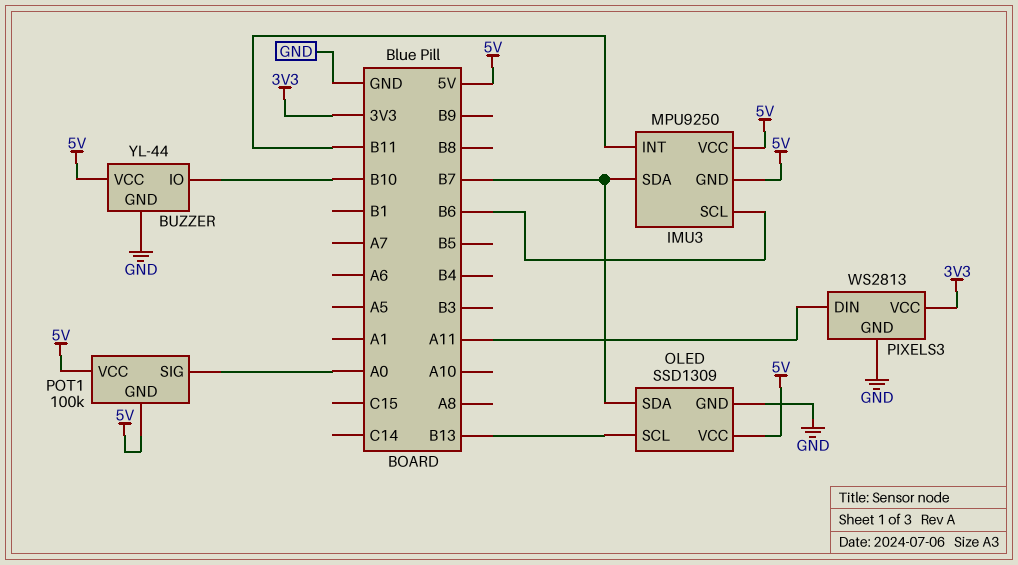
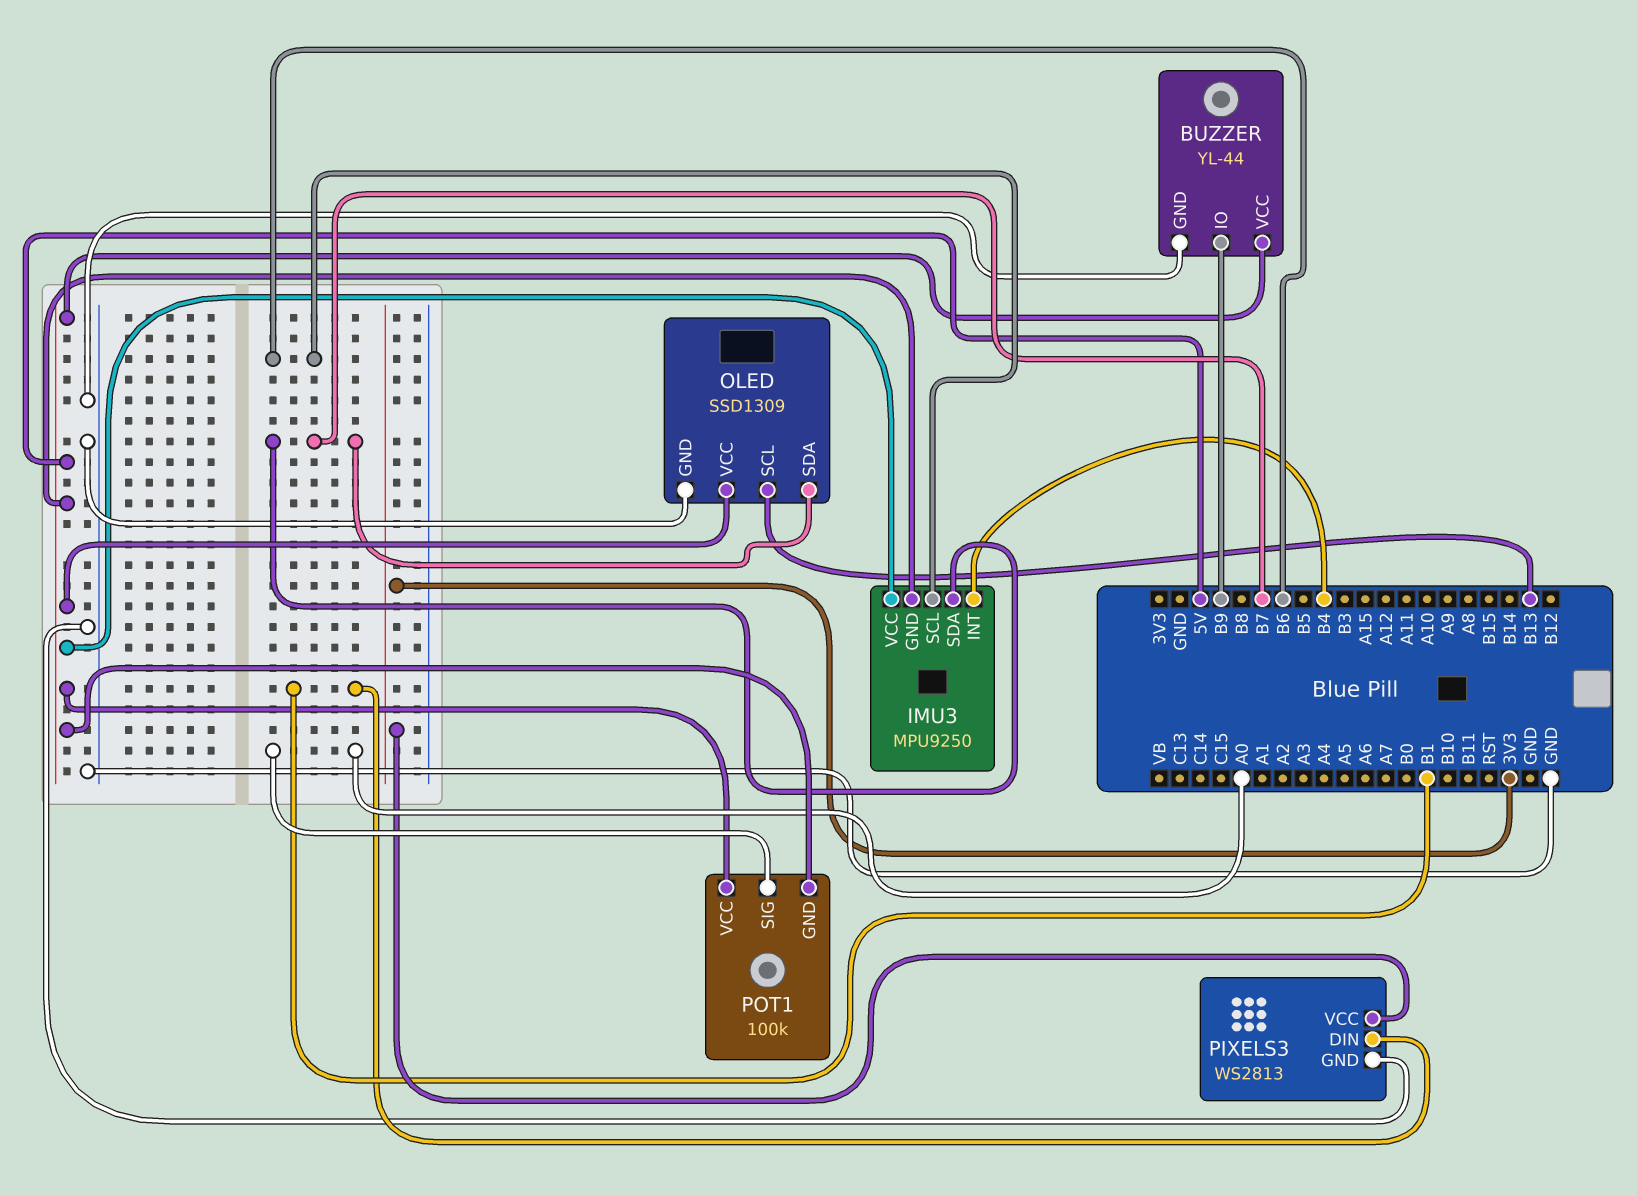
BUZZER pin IO: B10 -> B9
IMU3 pin INT: B11 -> B4
PIXELS3 pin DIN: A11 -> B1

